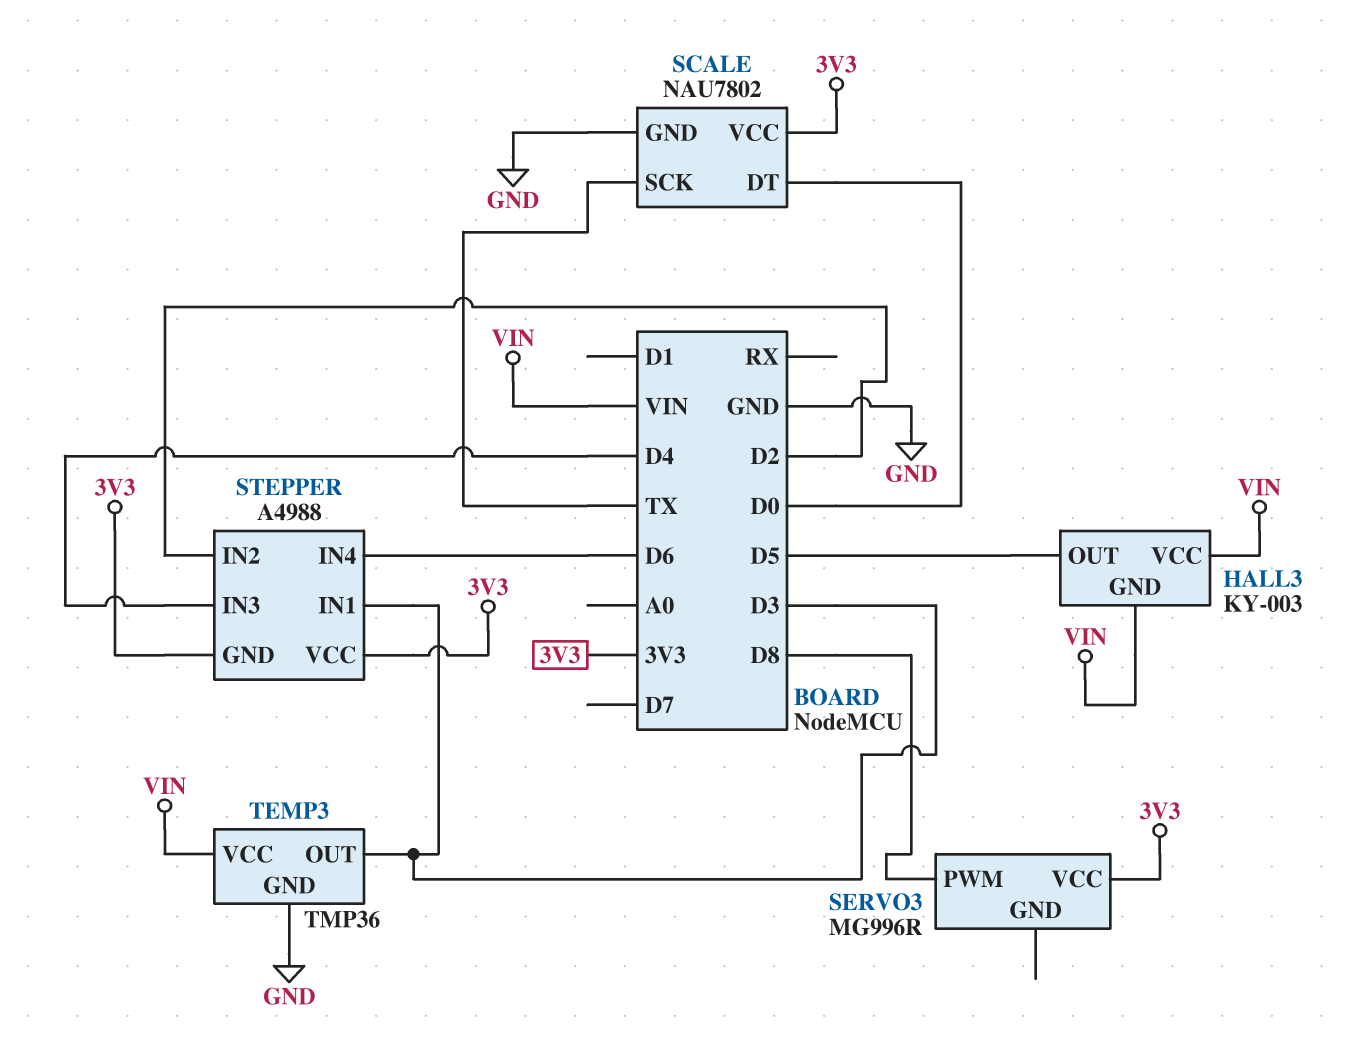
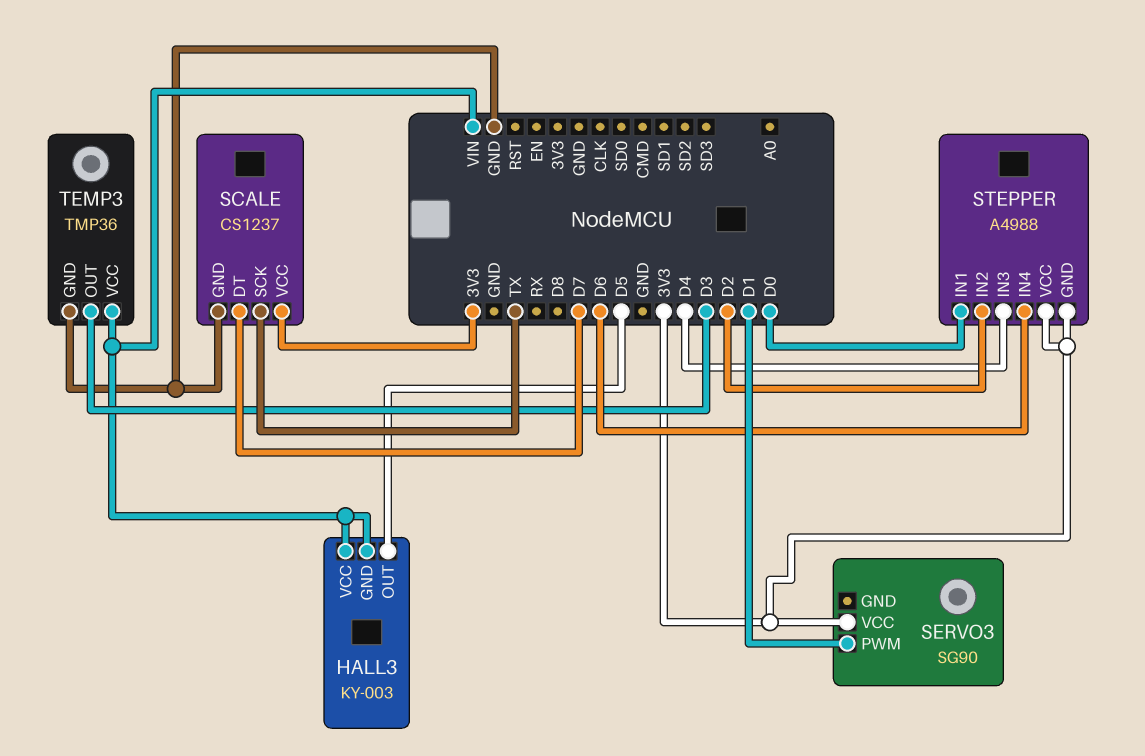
SCALE: NAU7802 -> CS1237
SCALE pin DT: D0 -> D7
SERVO3: MG996R -> SG90
SERVO3 pin PWM: D8 -> D1
STEPPER pin IN1: D3 -> D0

